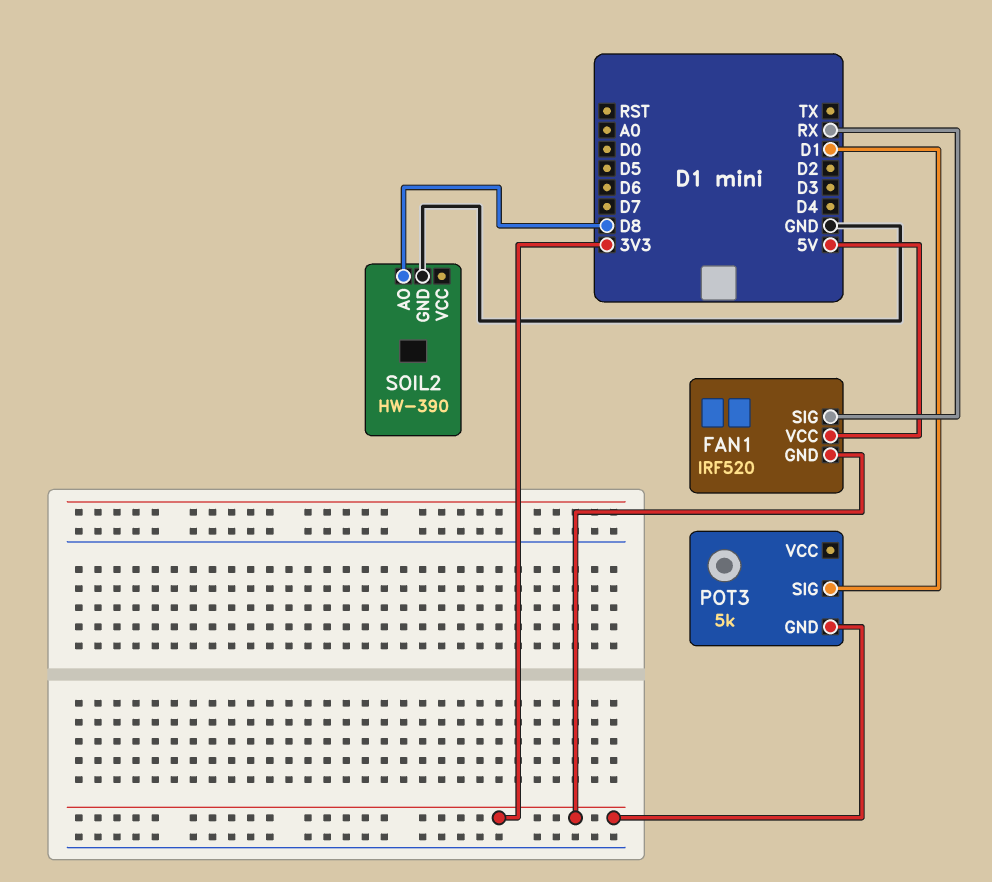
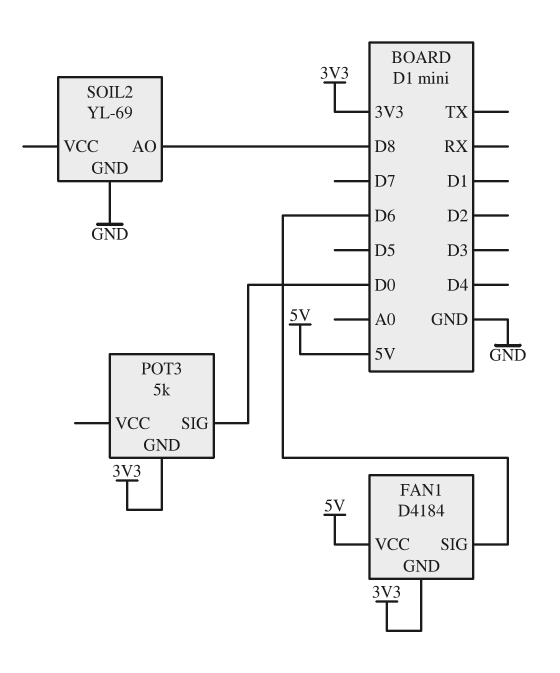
FAN1: IRF520 -> D4184
FAN1 pin SIG: RX -> D6
POT3 pin SIG: D1 -> D0
SOIL2: HW-390 -> YL-69

